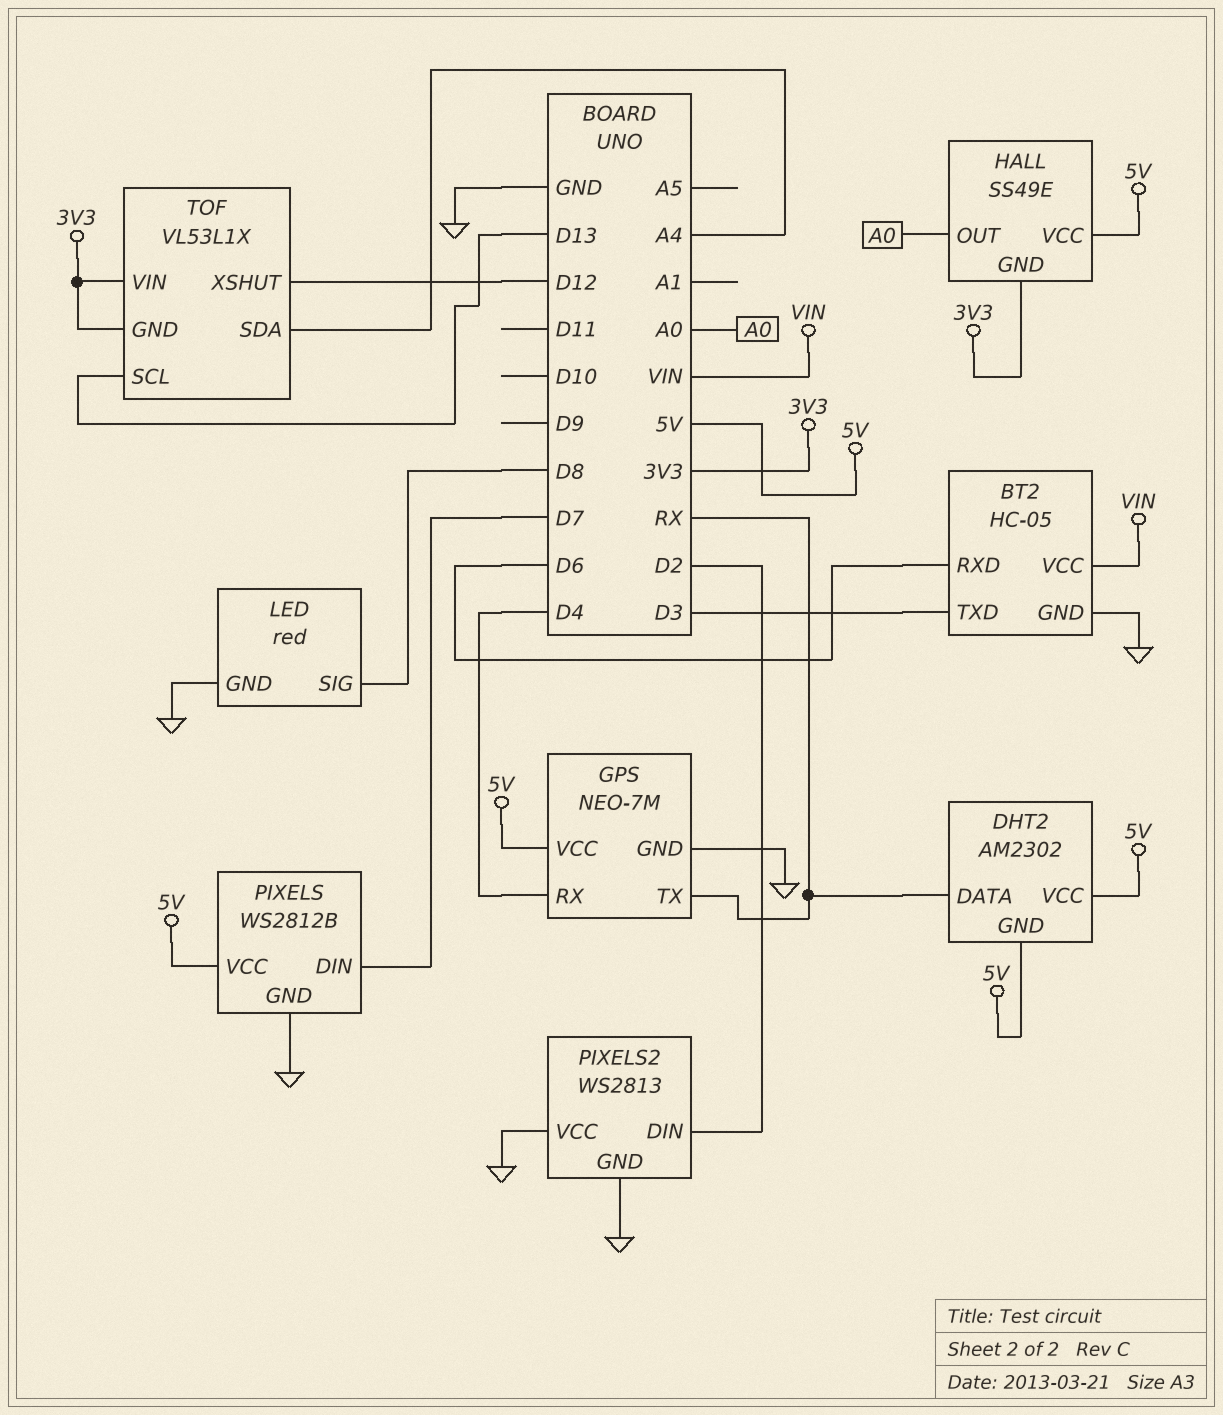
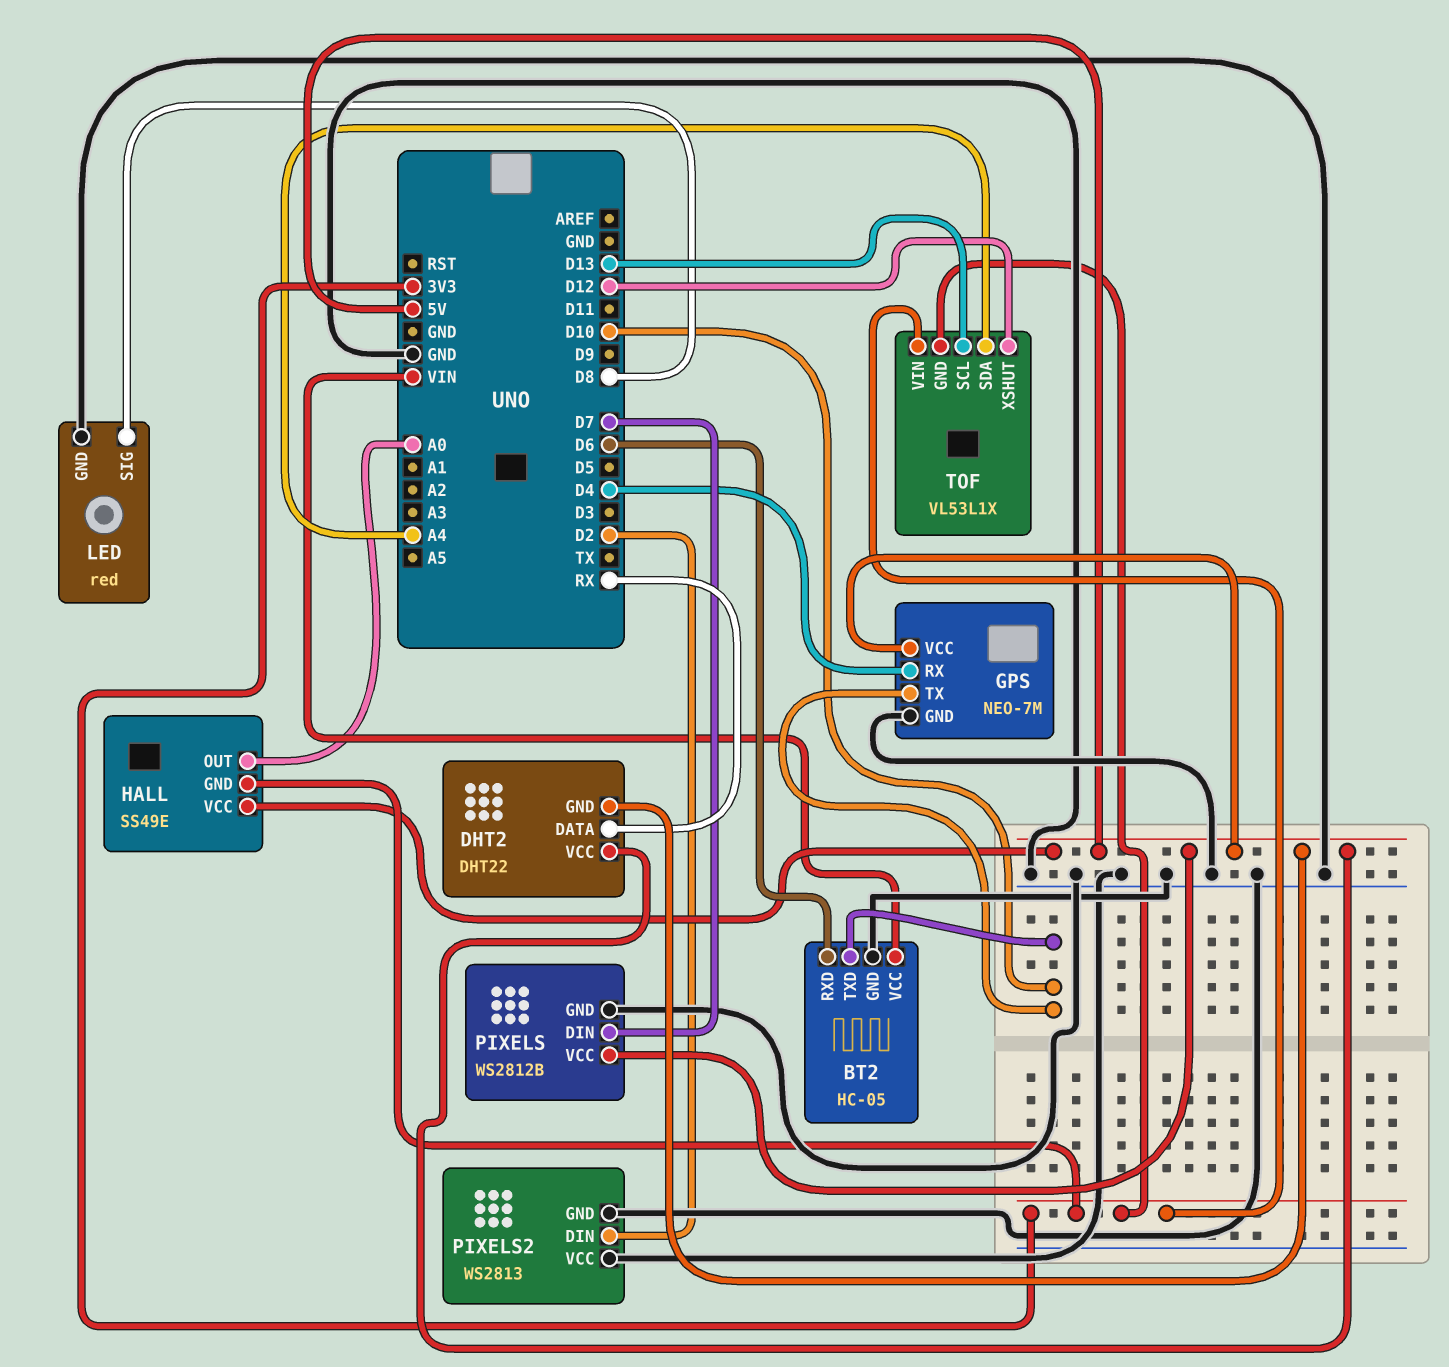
BT2 pin TXD: D3 -> D10
DHT2: AM2302 -> DHT22
GPS pin TX: RX -> D10

